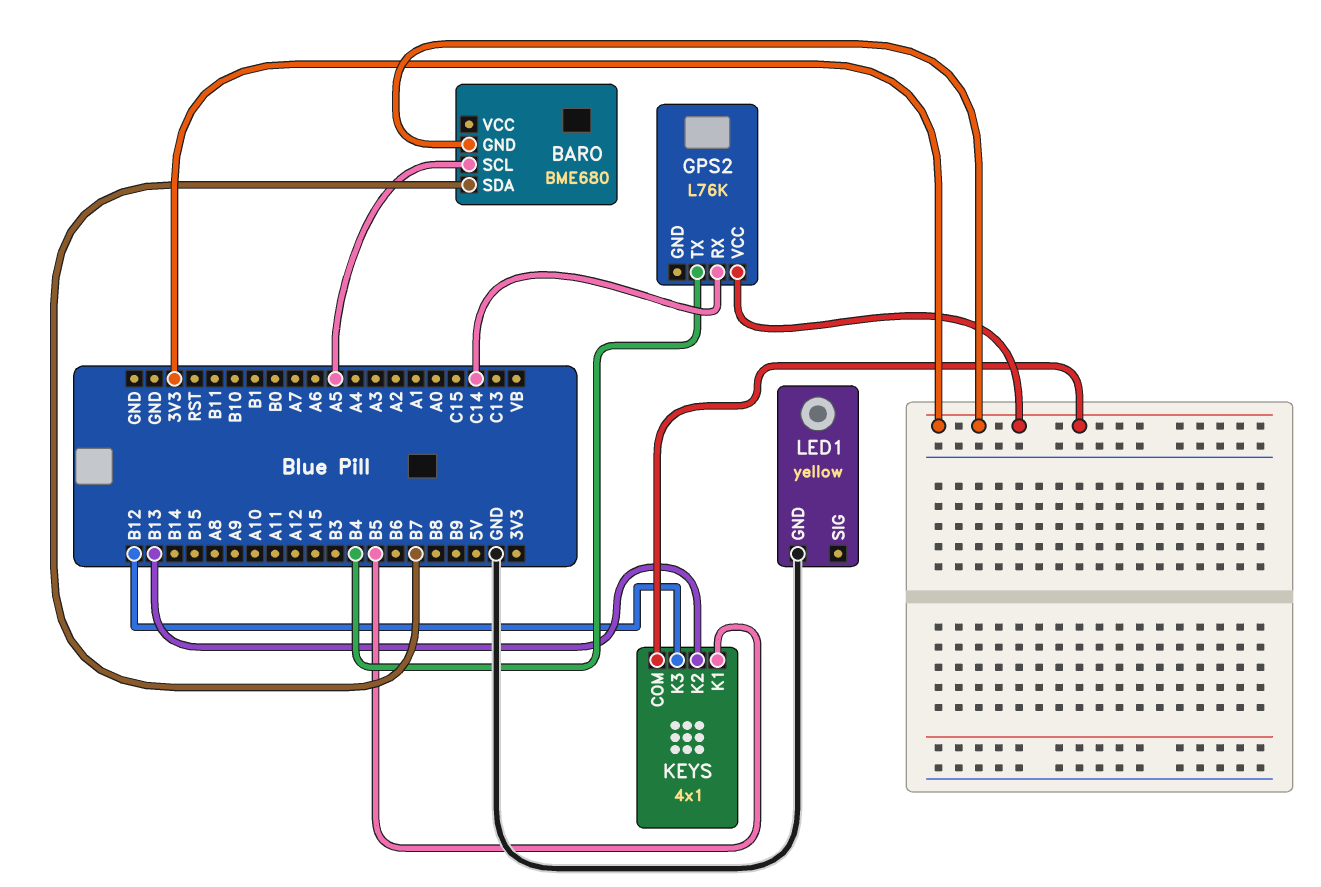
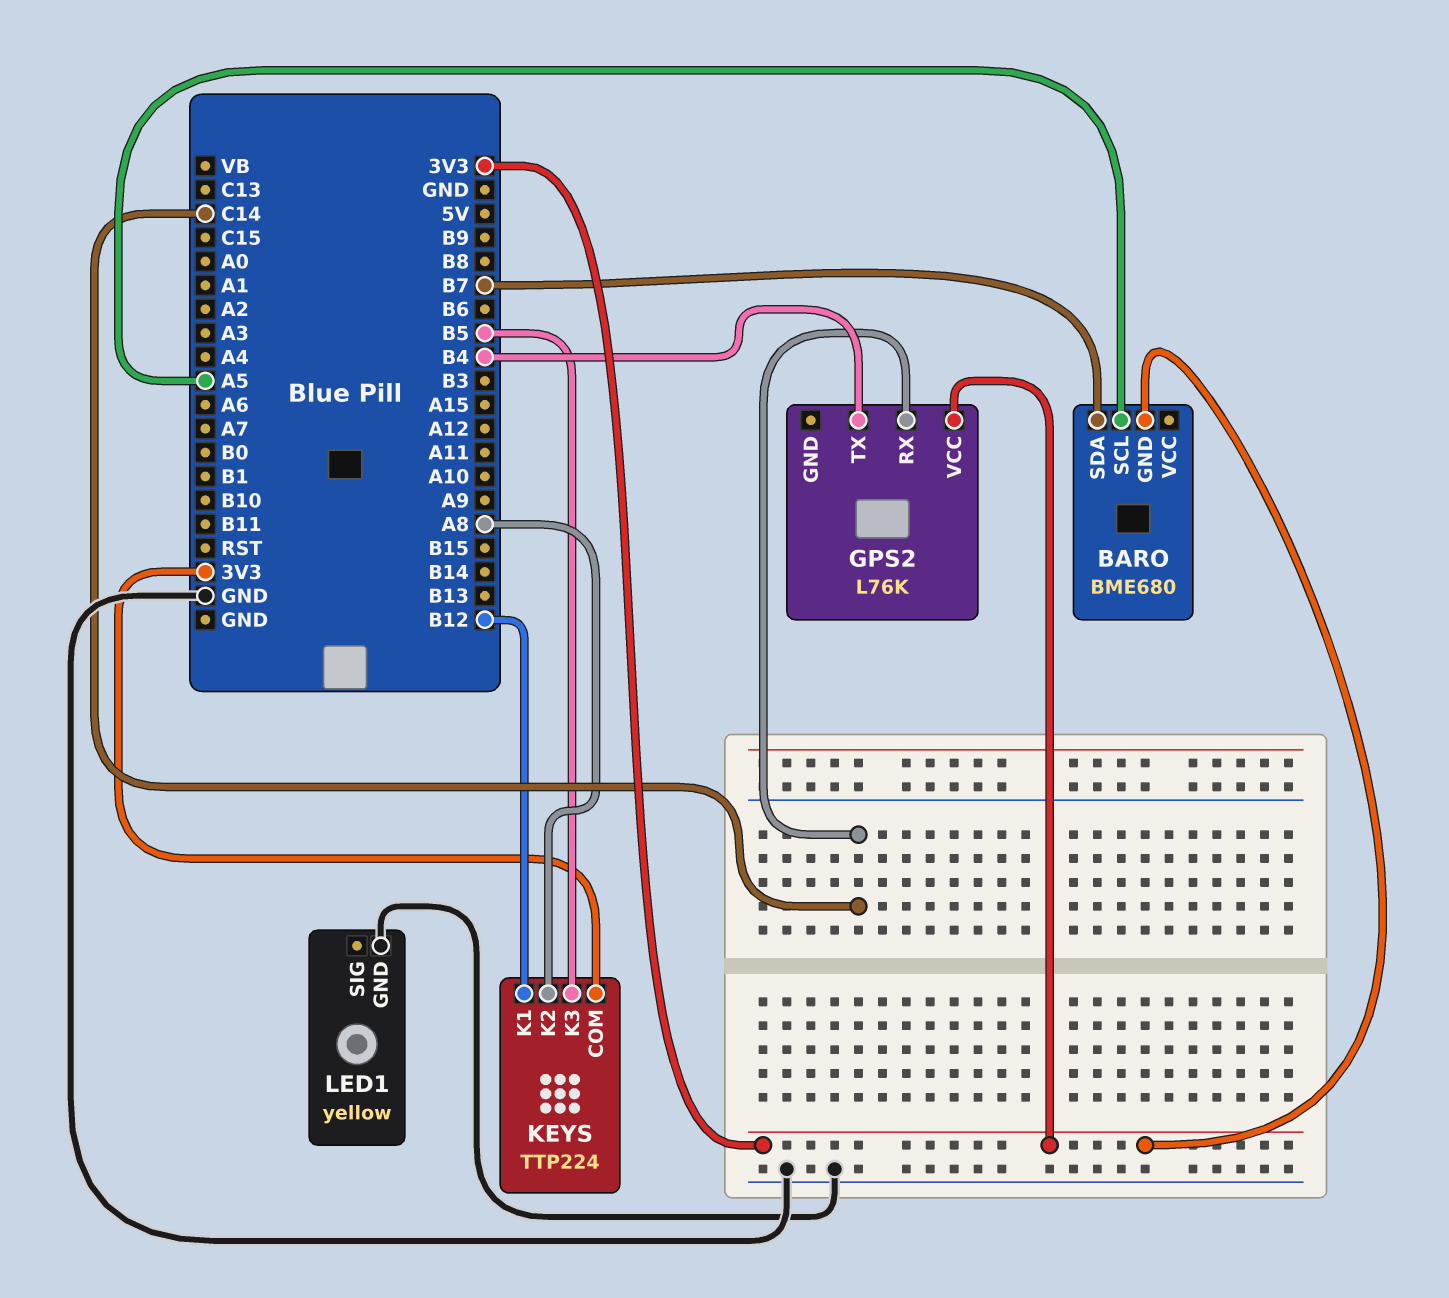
KEYS: 4x1 -> TTP224
KEYS pin K1: B5 -> B12
KEYS pin K2: B13 -> A8
KEYS pin K3: B12 -> B5

